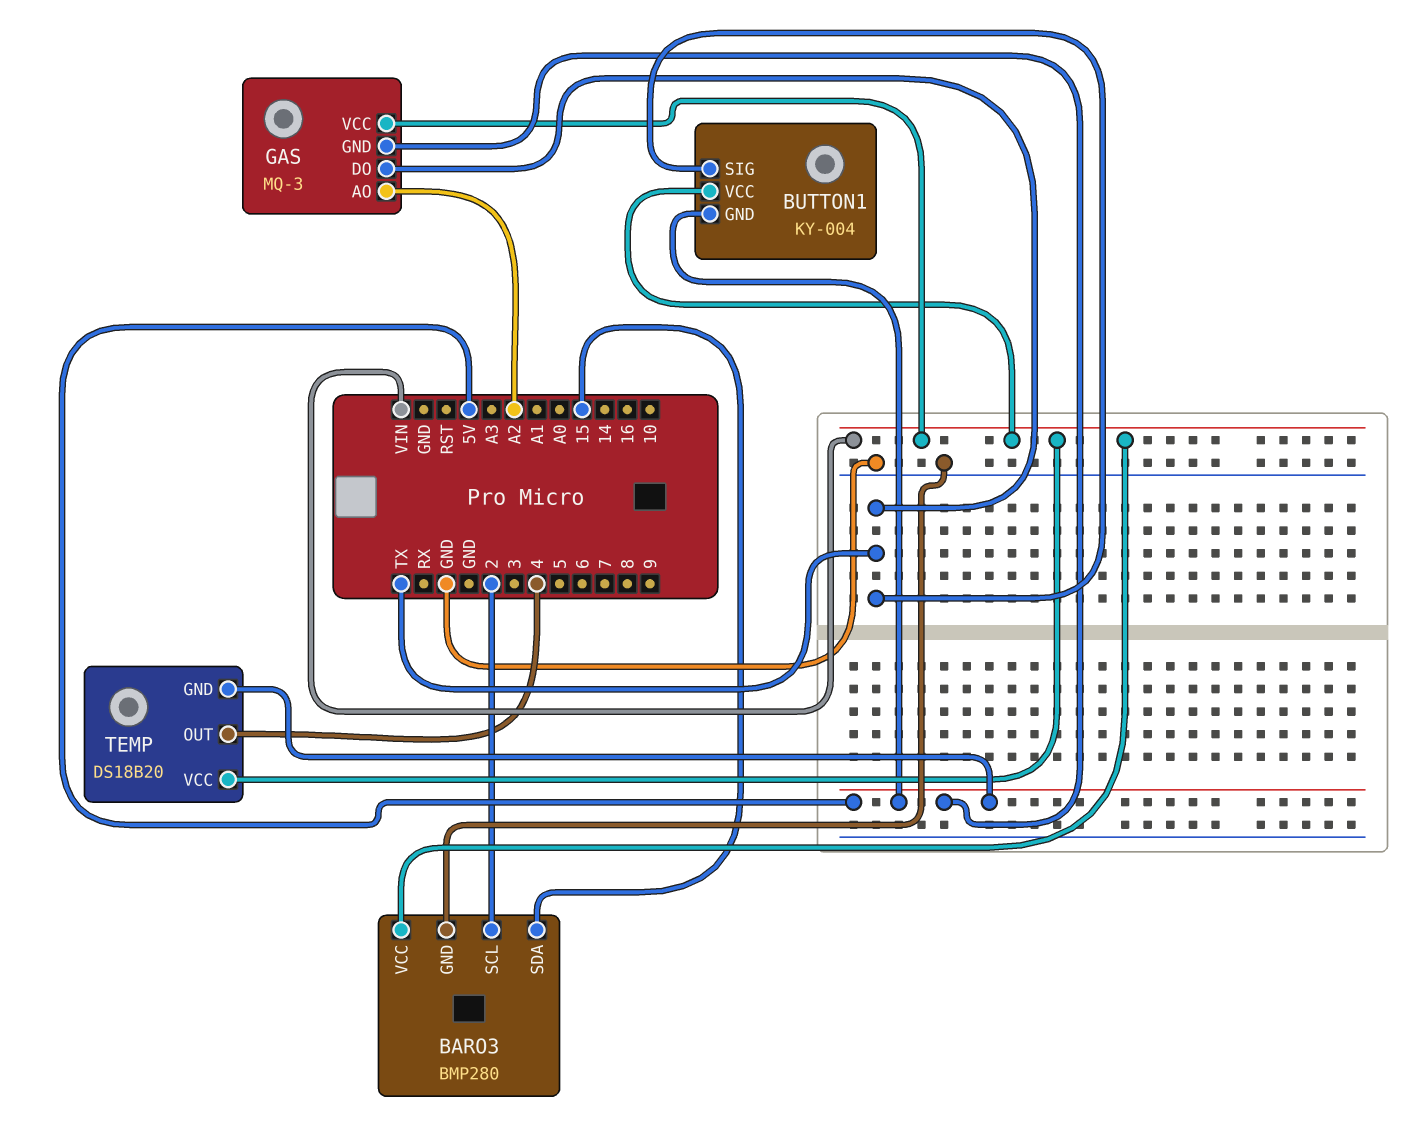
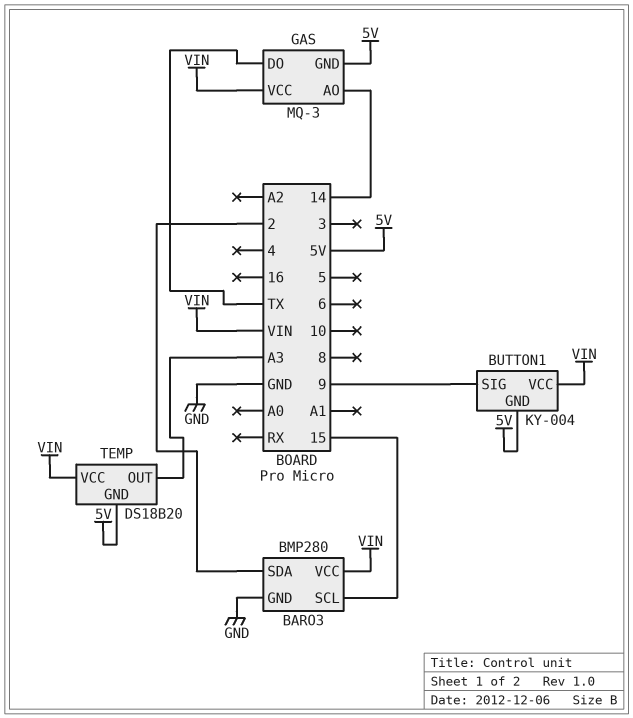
BARO3 pin SCL: 2 -> 15
BARO3 pin SDA: 15 -> 2
BUTTON1 pin SIG: TX -> 9
GAS pin AO: A2 -> 14
TEMP pin OUT: 4 -> A3

